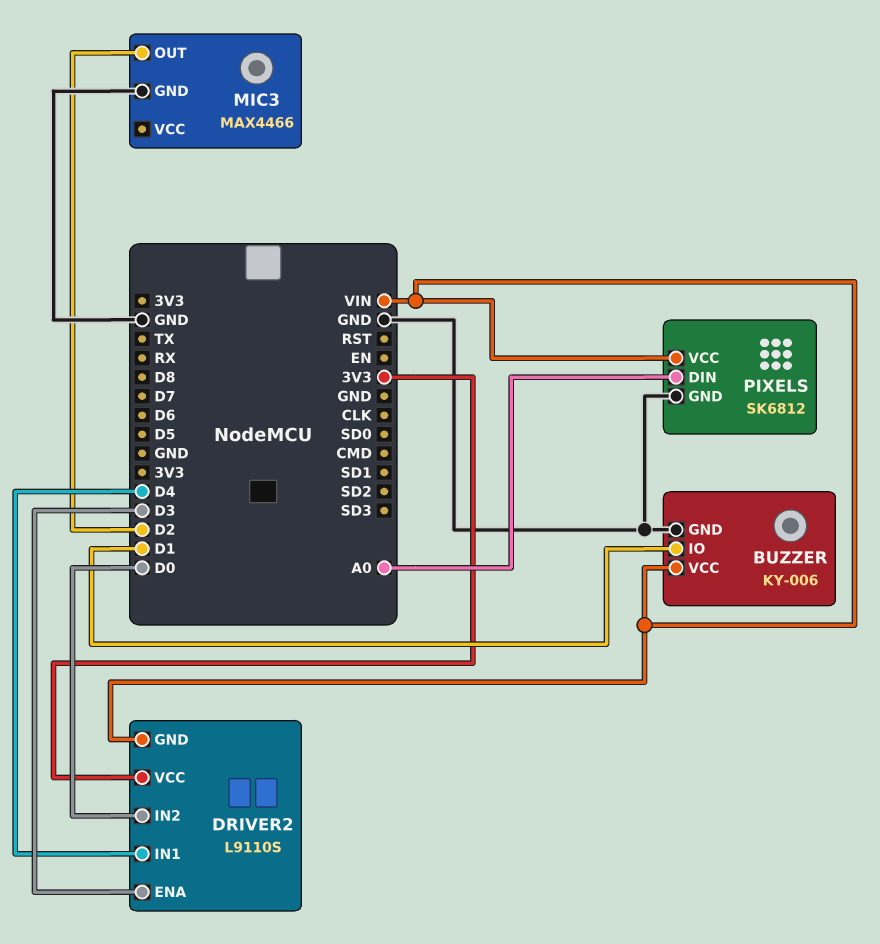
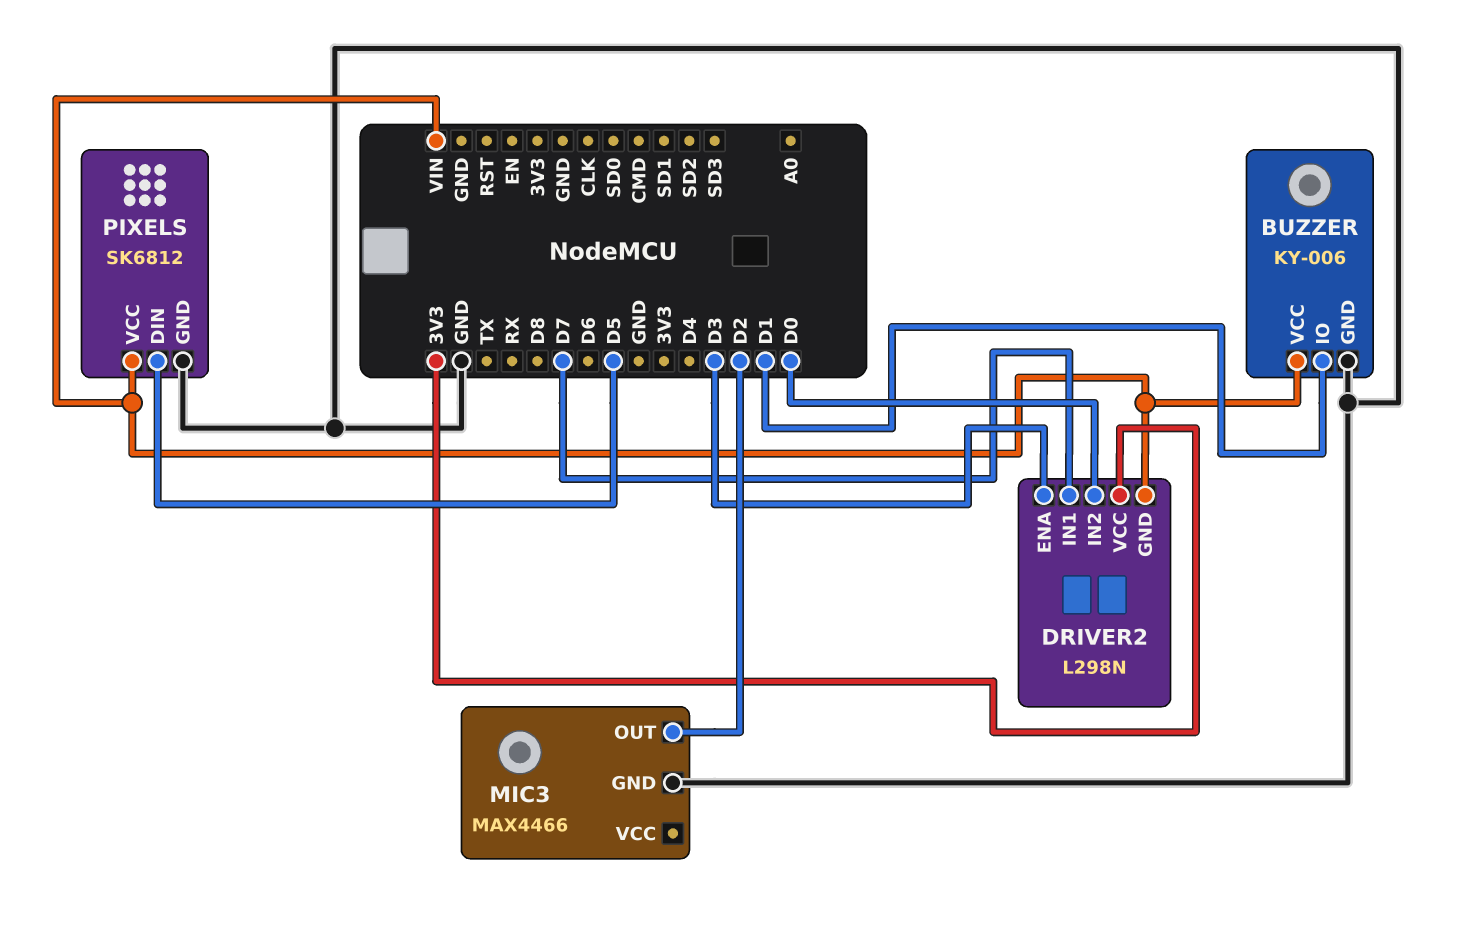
DRIVER2: L9110S -> L298N
DRIVER2 pin IN1: D4 -> D7
PIXELS pin DIN: A0 -> D5

